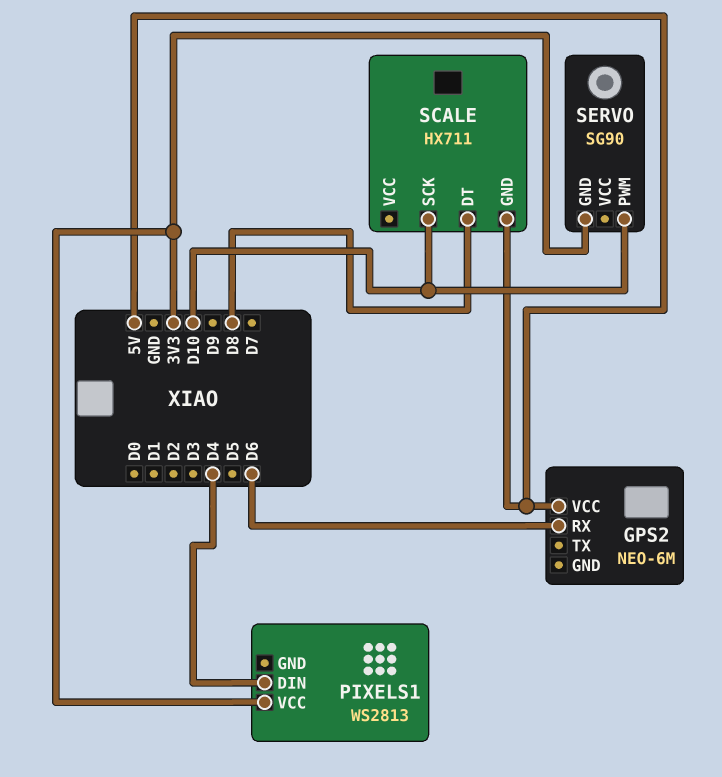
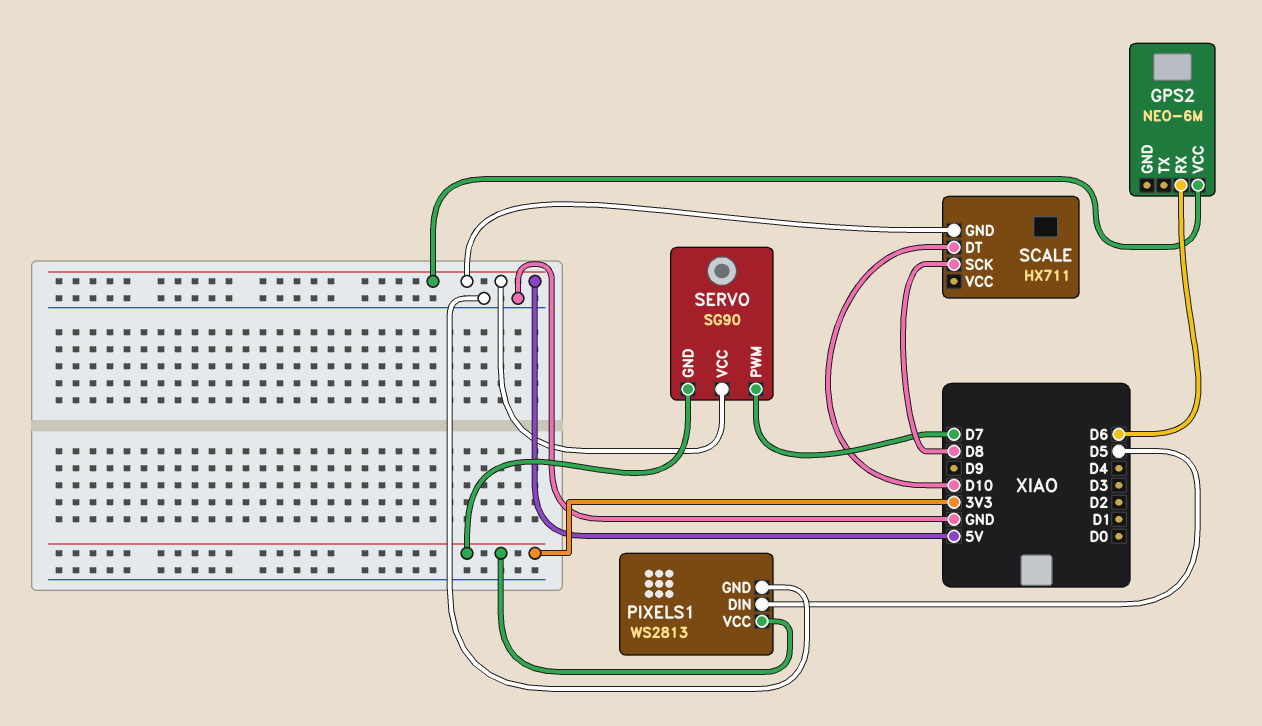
PIXELS1 pin DIN: D4 -> D5
PIXELS1 pin GND: none -> GND
SCALE pin DT: D8 -> D10
SCALE pin SCK: D10 -> D8
SERVO pin PWM: D10 -> D7
SERVO pin VCC: none -> 5V

